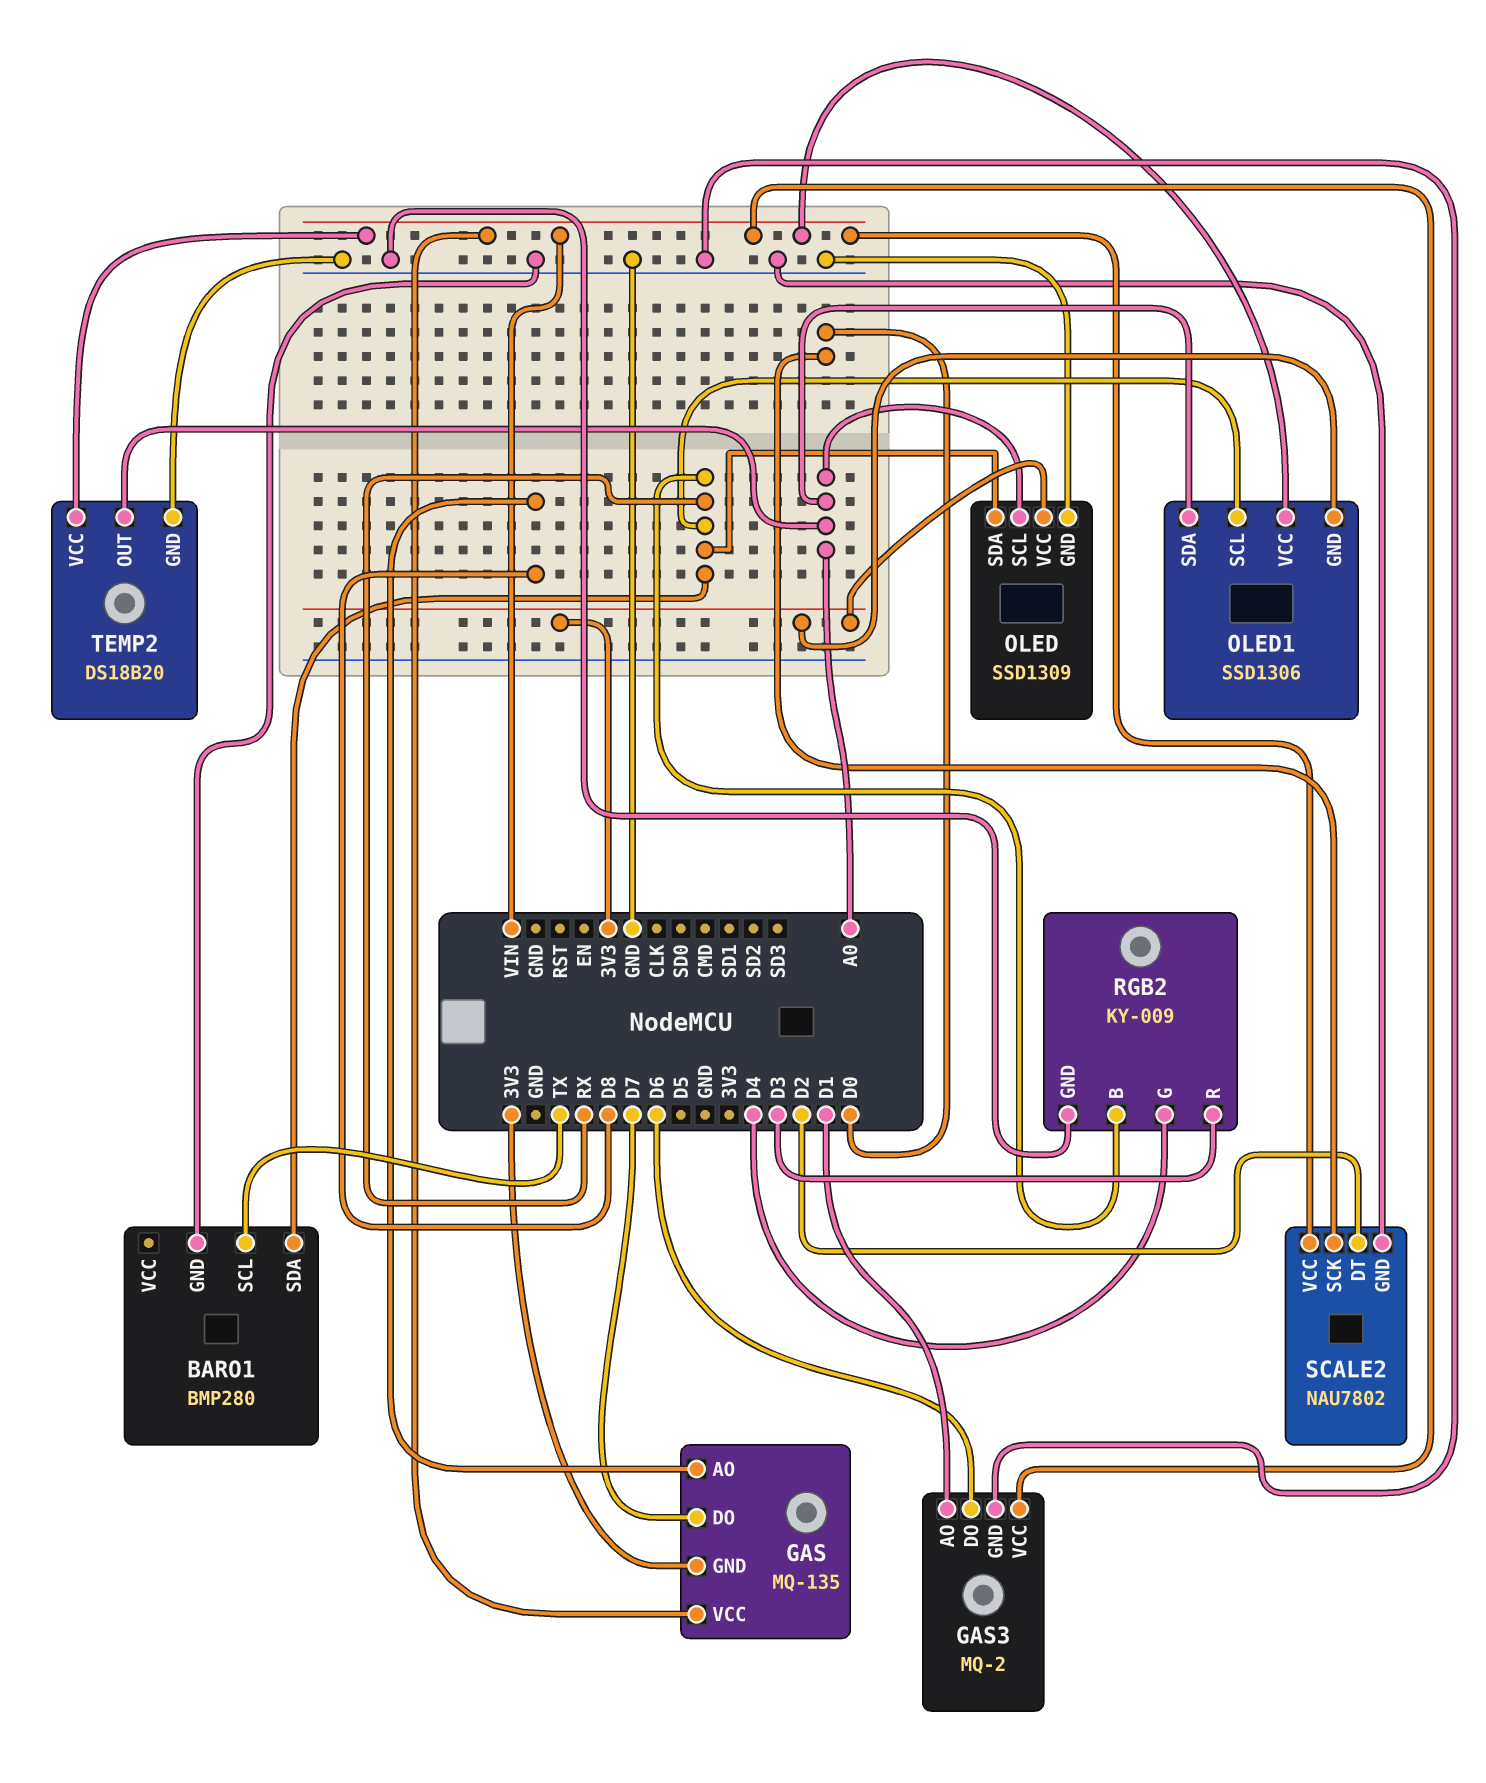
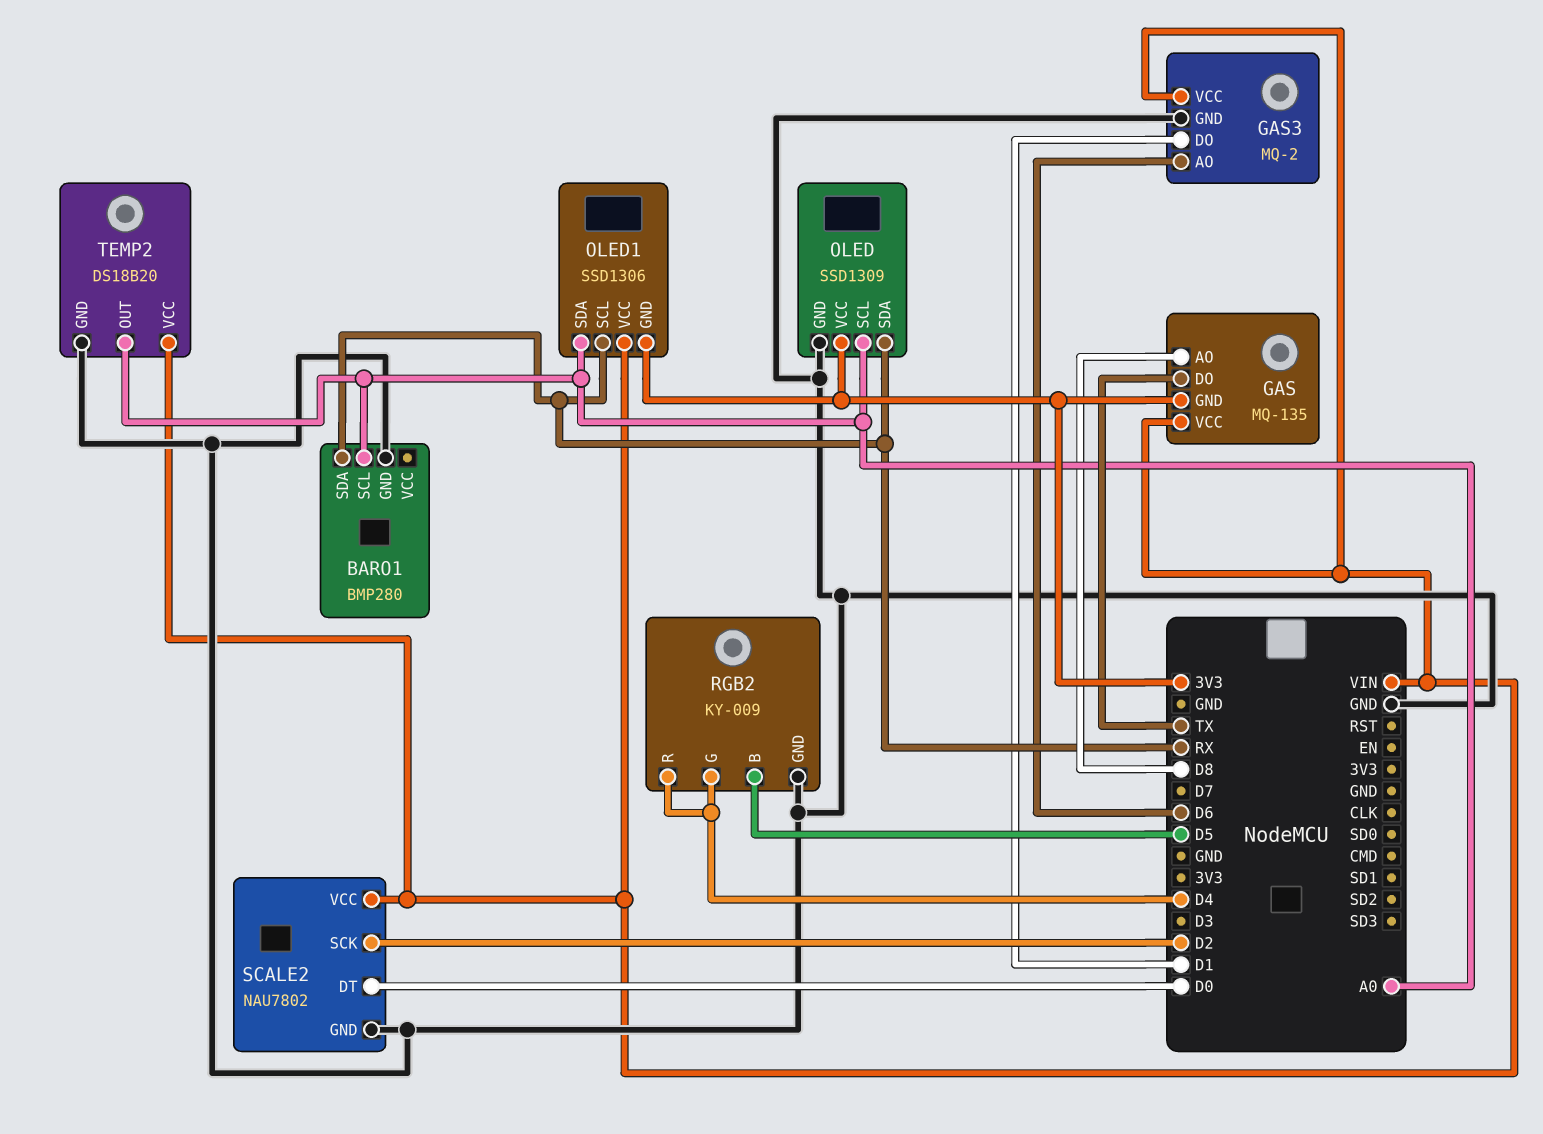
BARO1 pin SCL: TX -> A0
GAS pin DO: D7 -> TX
GAS3 pin AO: D1 -> D6
GAS3 pin DO: D6 -> D1
RGB2 pin B: RX -> D5
RGB2 pin R: D3 -> D4
SCALE2 pin DT: D2 -> D0
SCALE2 pin SCK: D0 -> D2

